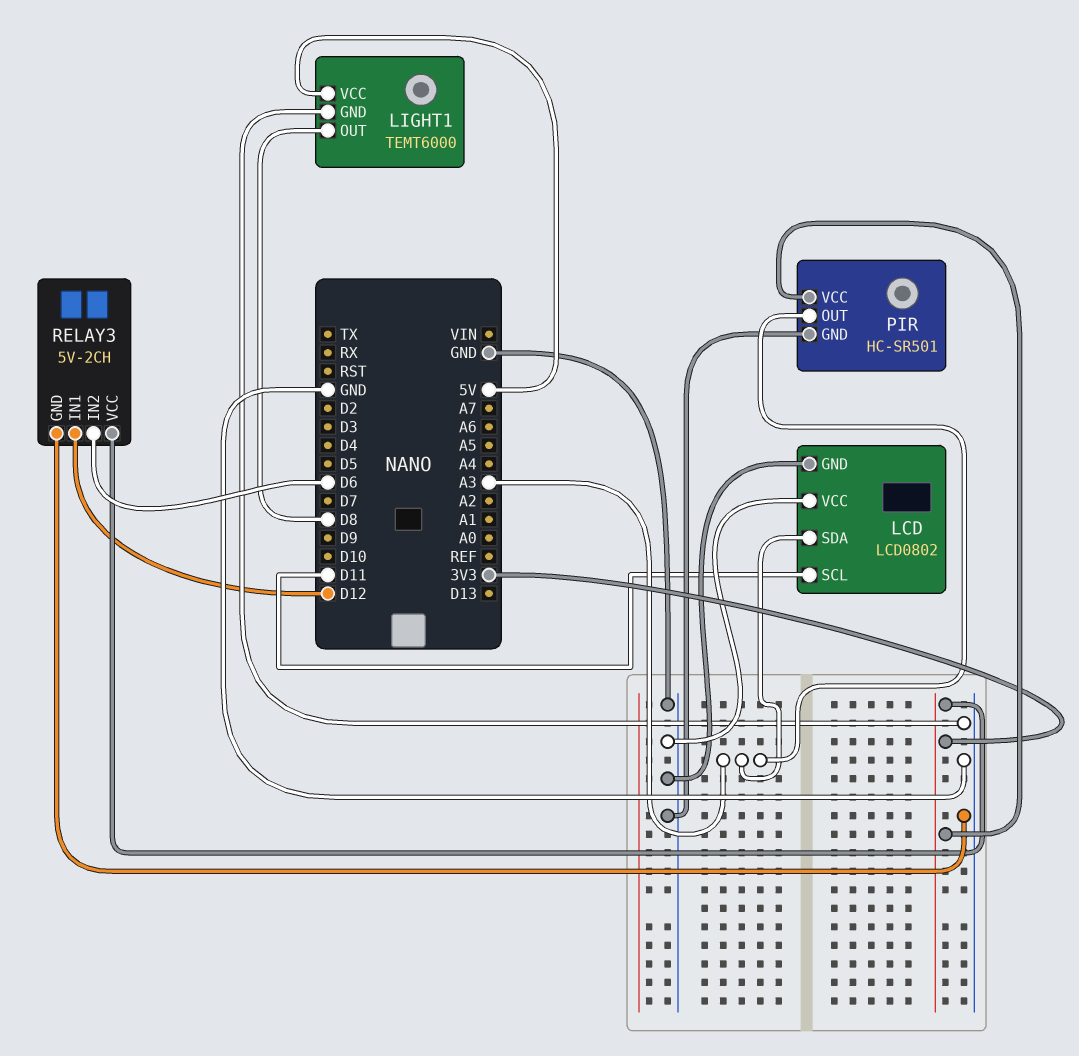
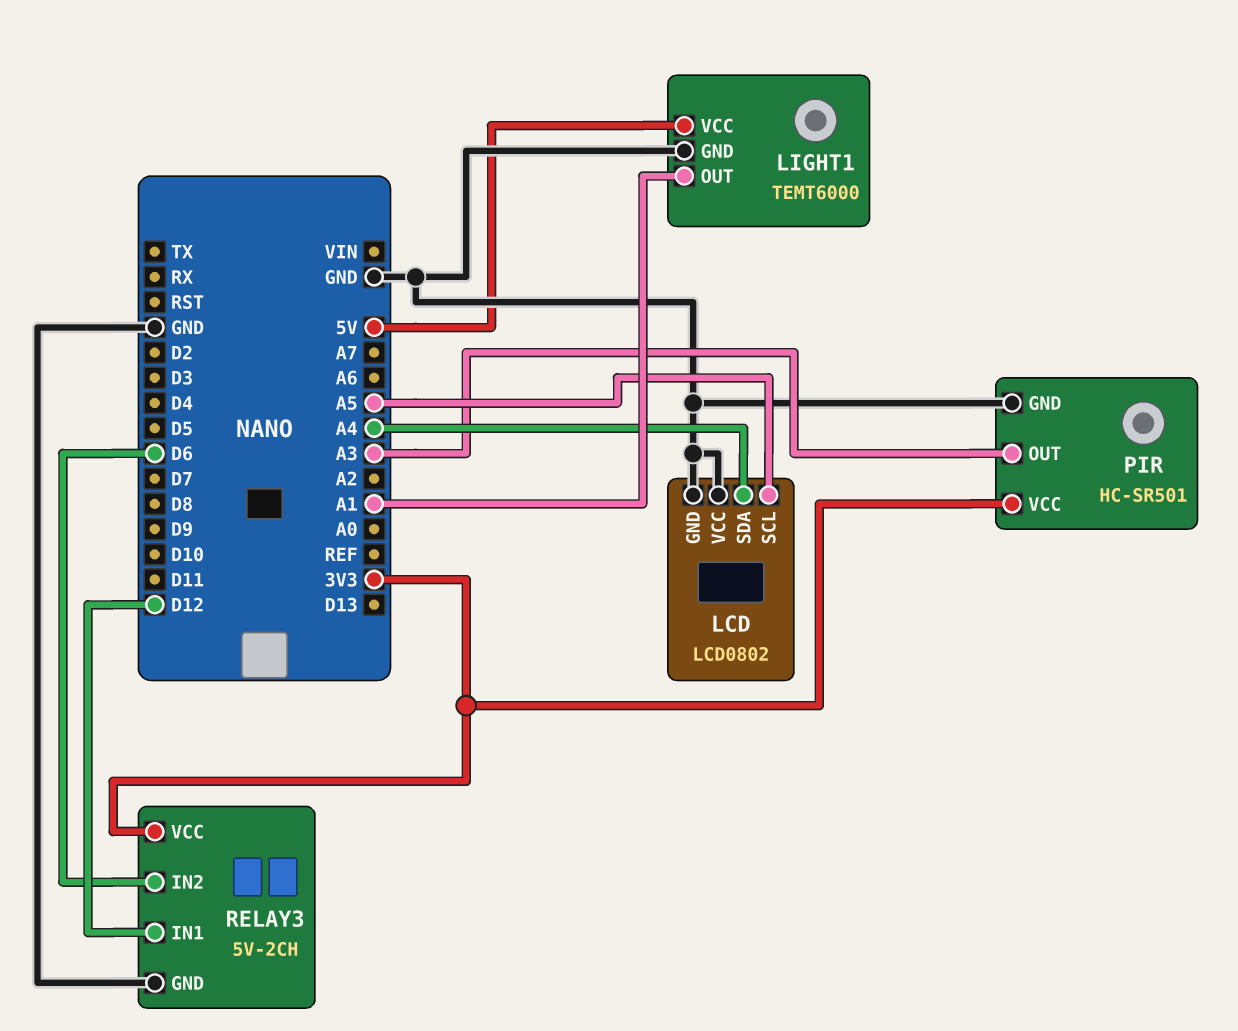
LCD pin SCL: D11 -> A5
LCD pin SDA: A3 -> A4
LIGHT1 pin OUT: D8 -> A1

